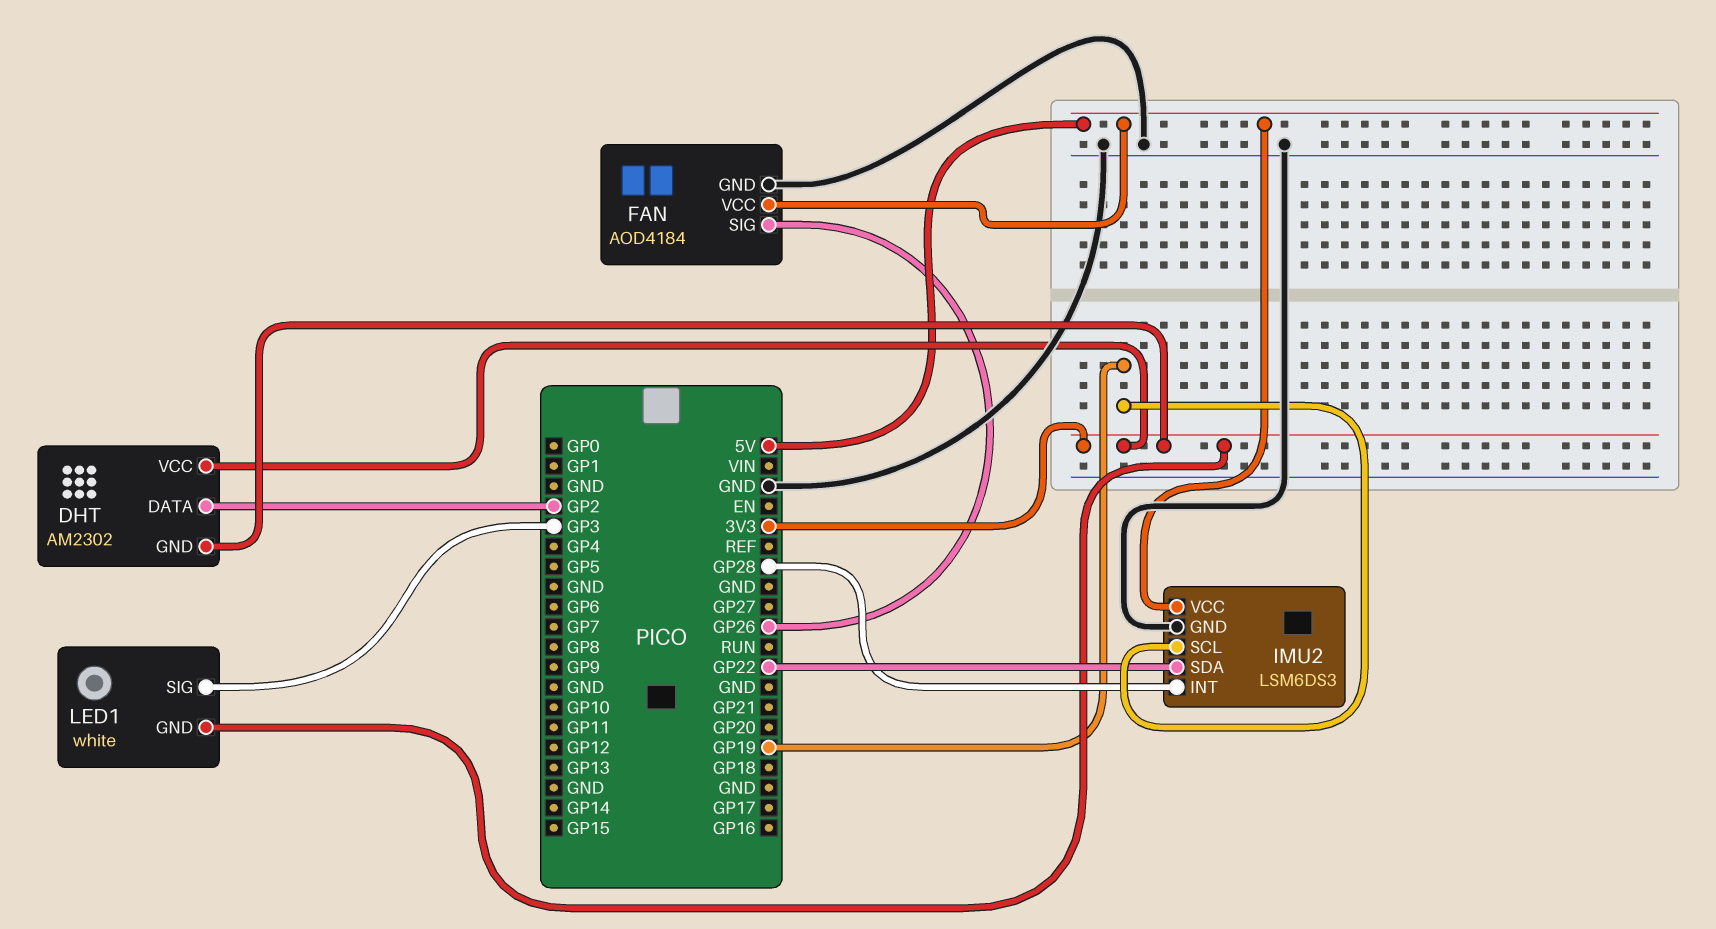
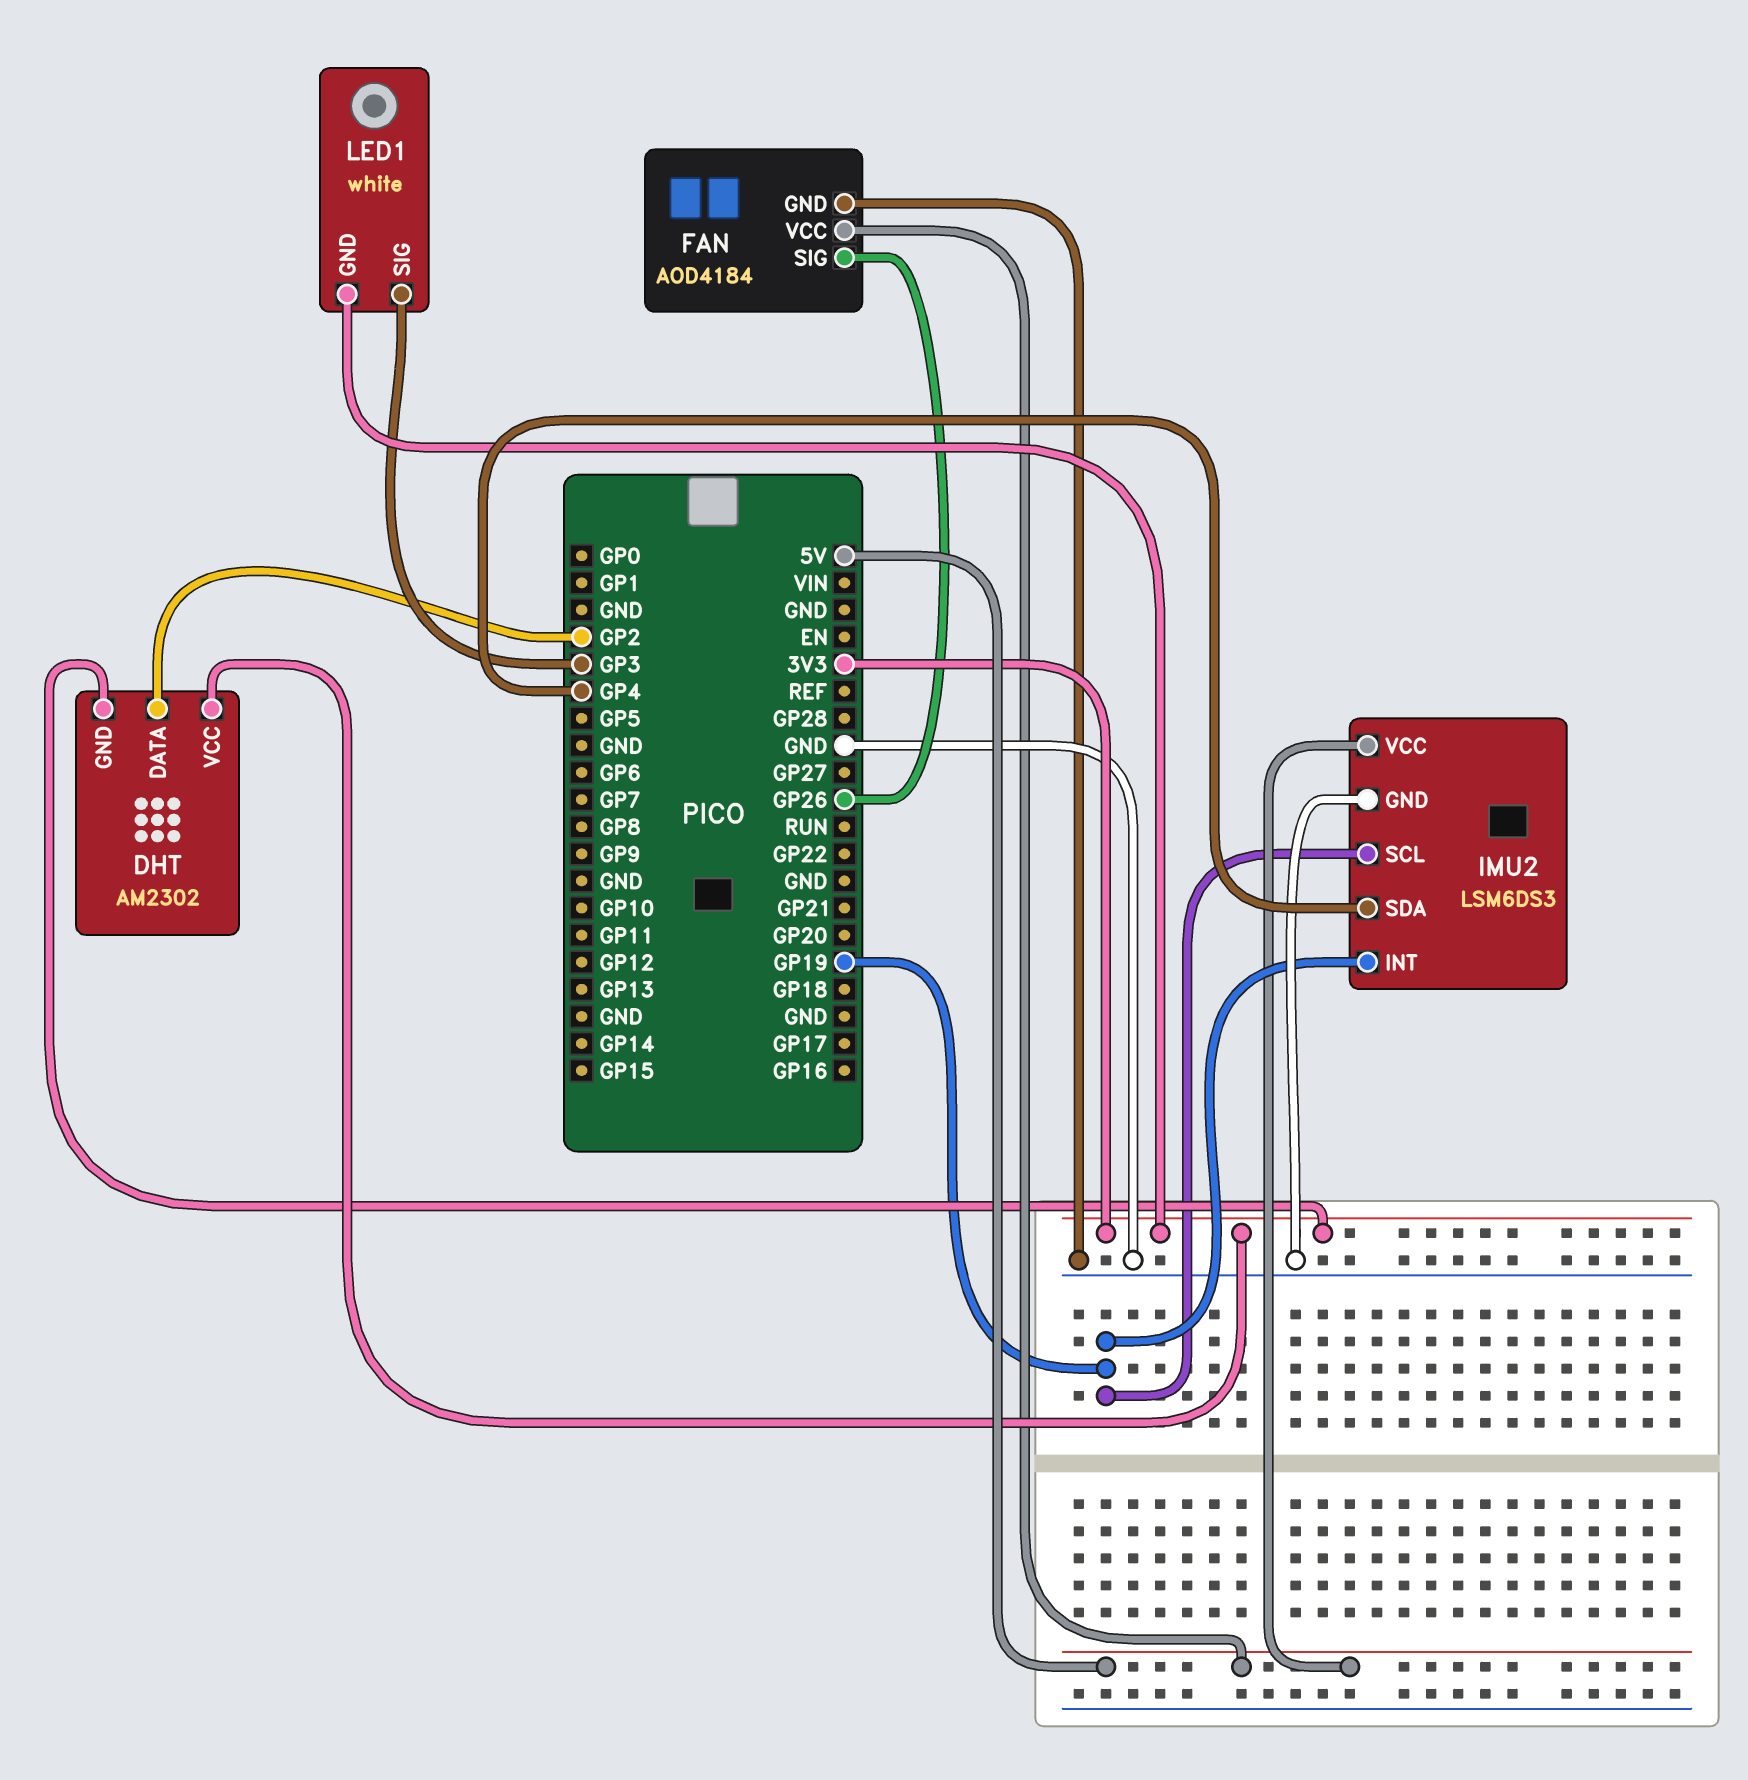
IMU2 pin INT: GP28 -> GP19
IMU2 pin SDA: GP22 -> GP4

